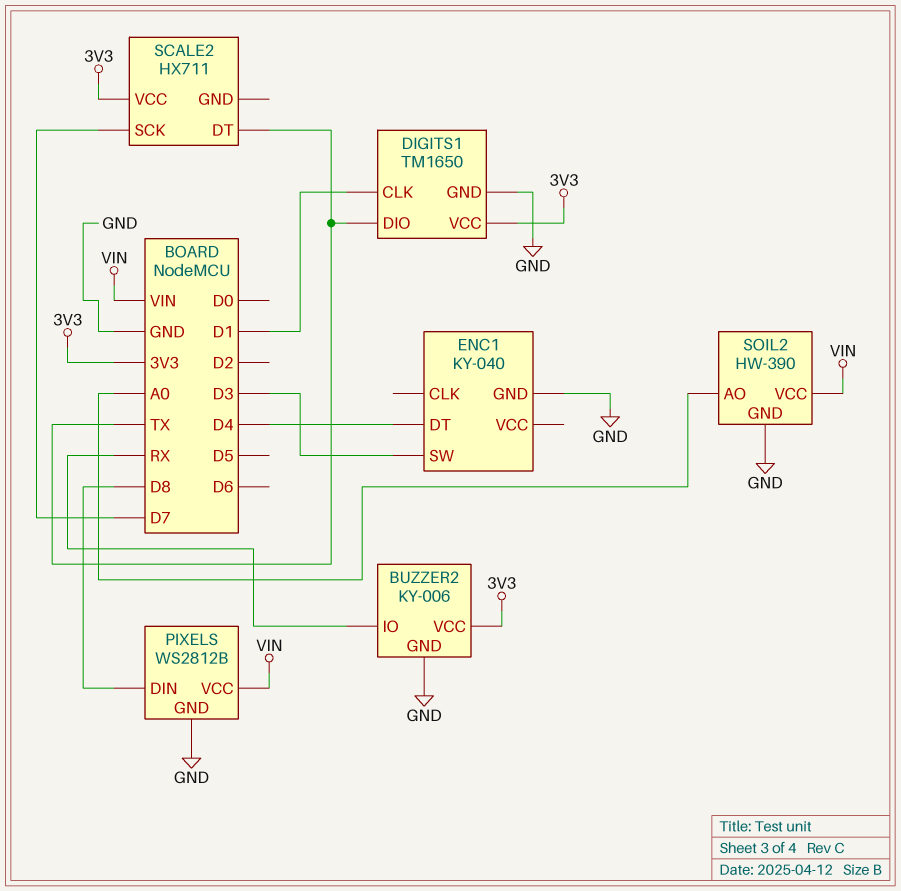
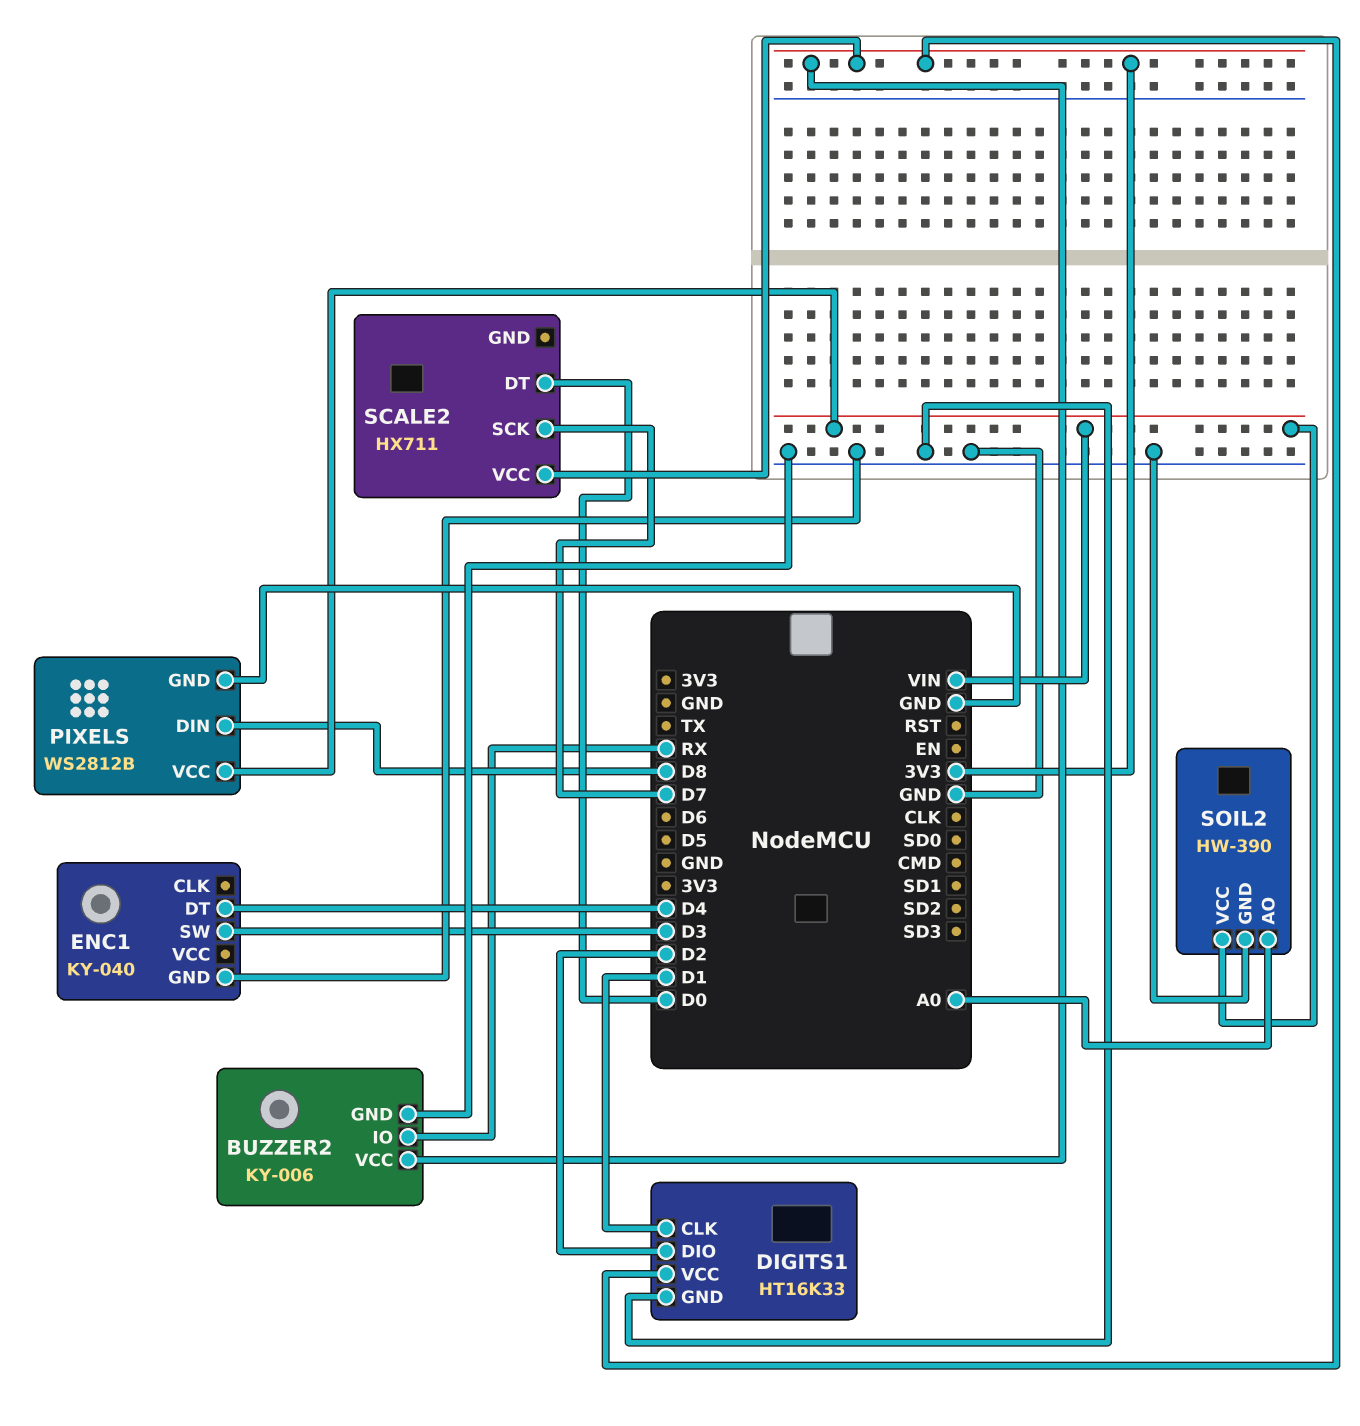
DIGITS1: TM1650 -> HT16K33
DIGITS1 pin DIO: TX -> D2
SCALE2 pin DT: TX -> D0

